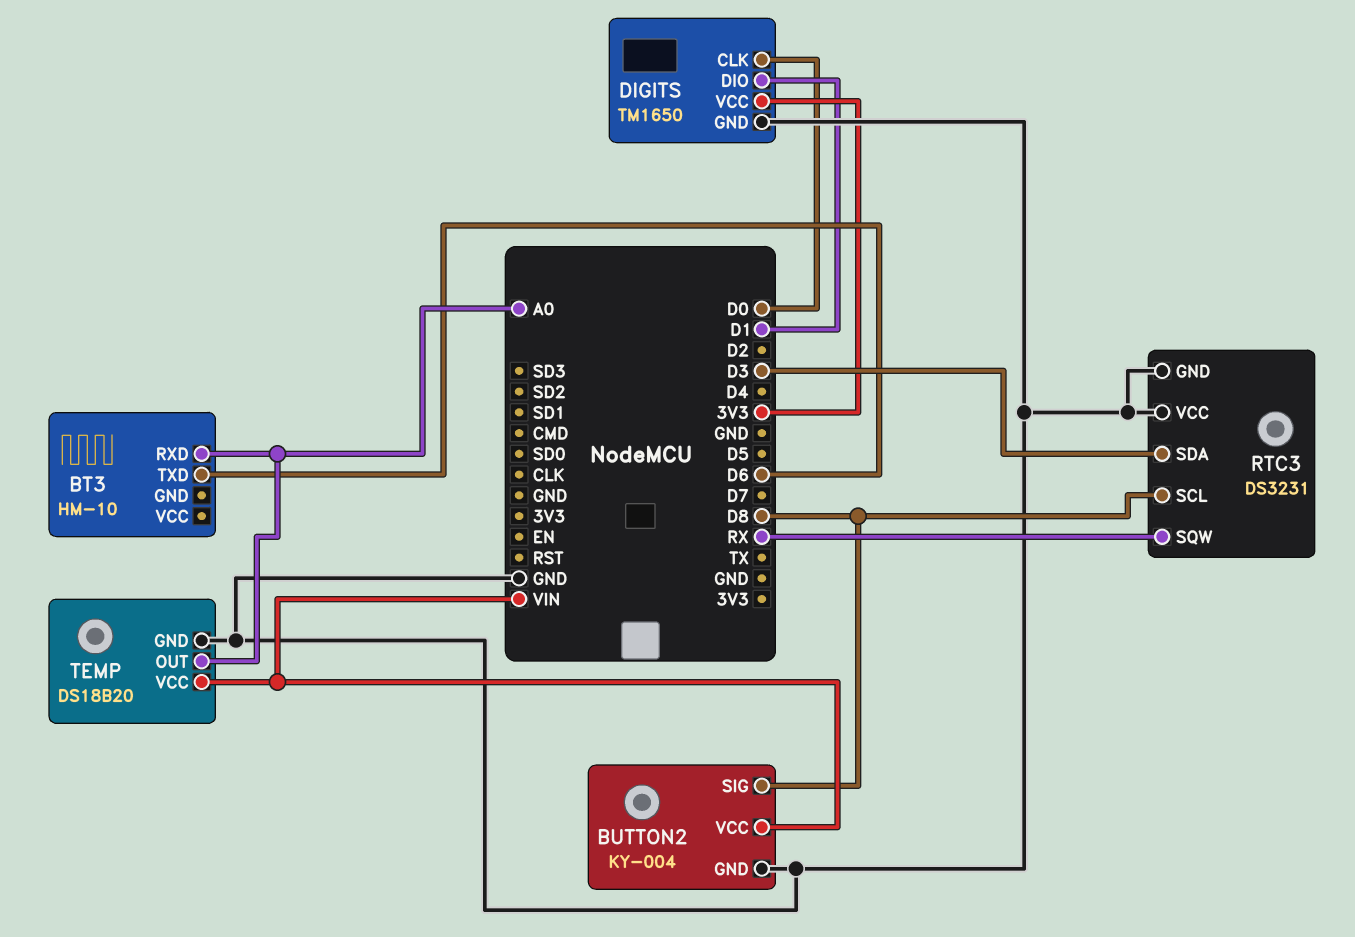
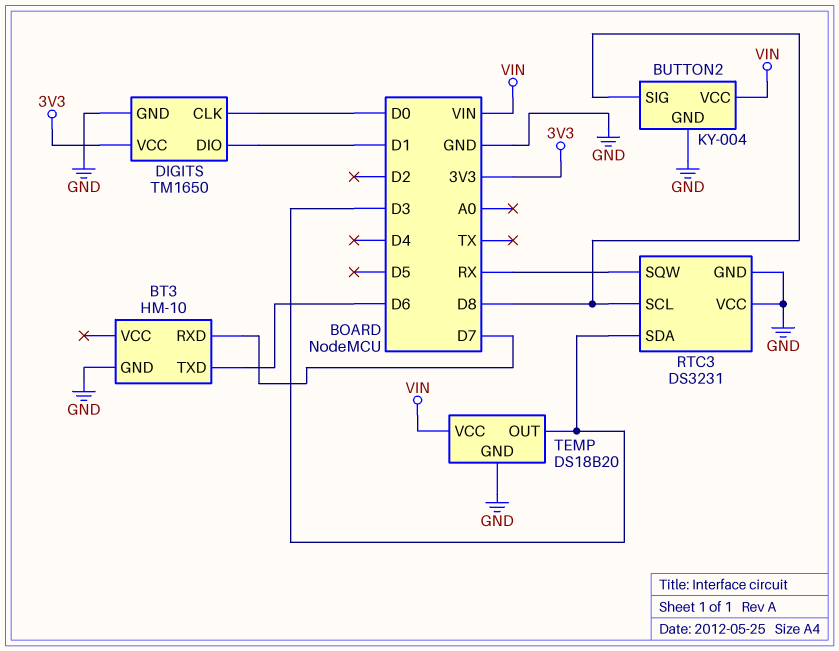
BT3 pin GND: none -> GND
BT3 pin RXD: A0 -> D7
TEMP pin OUT: A0 -> D3

